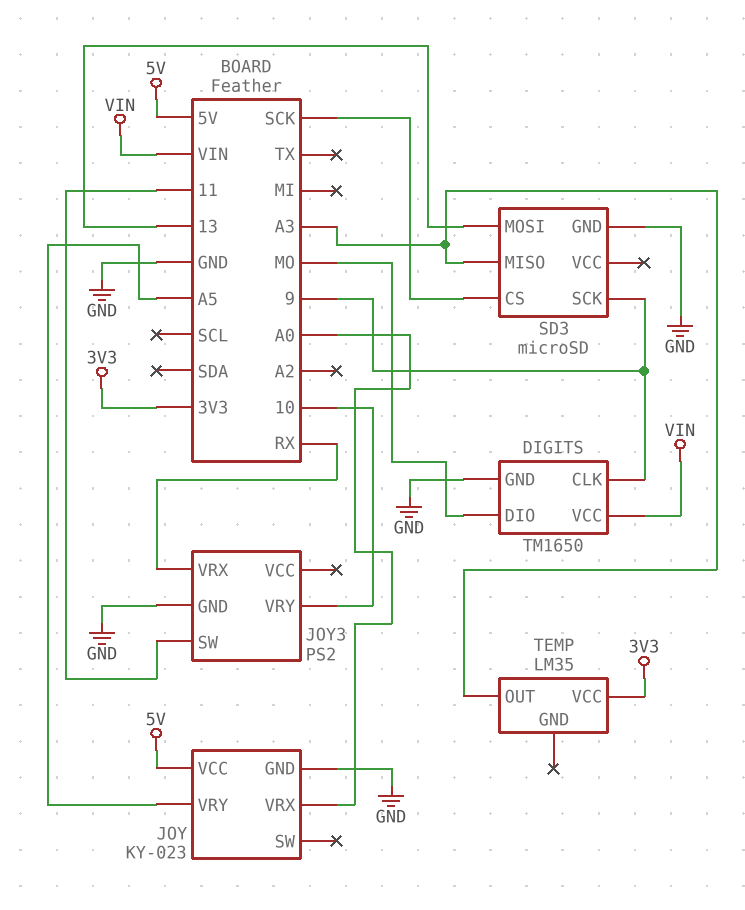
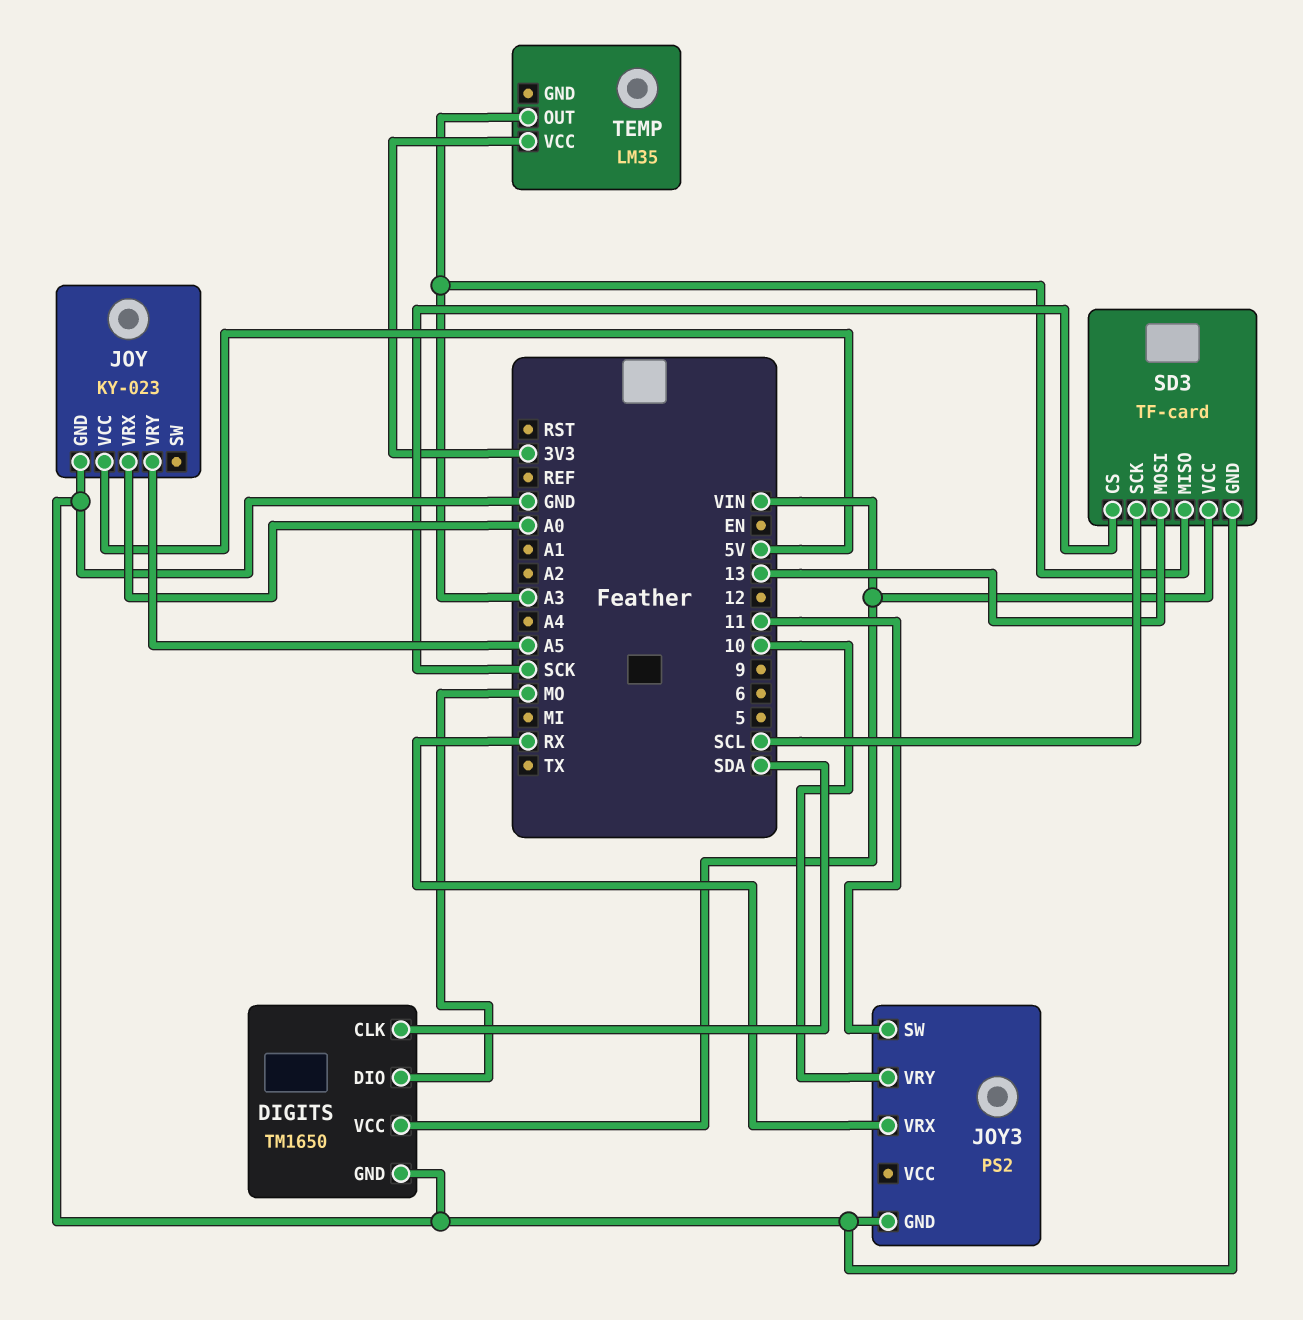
DIGITS pin CLK: 9 -> SDA
SD3: microSD -> TF-card
SD3 pin SCK: 9 -> SCL
SD3 pin VCC: none -> VIN

